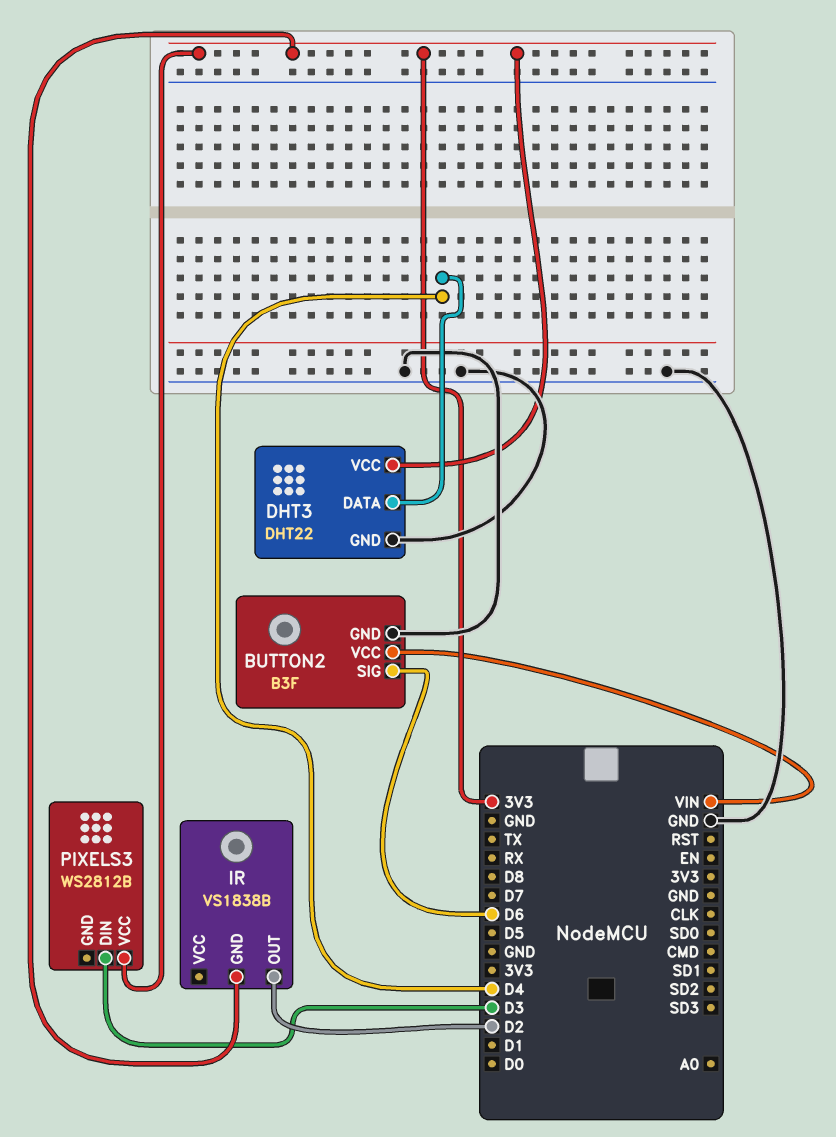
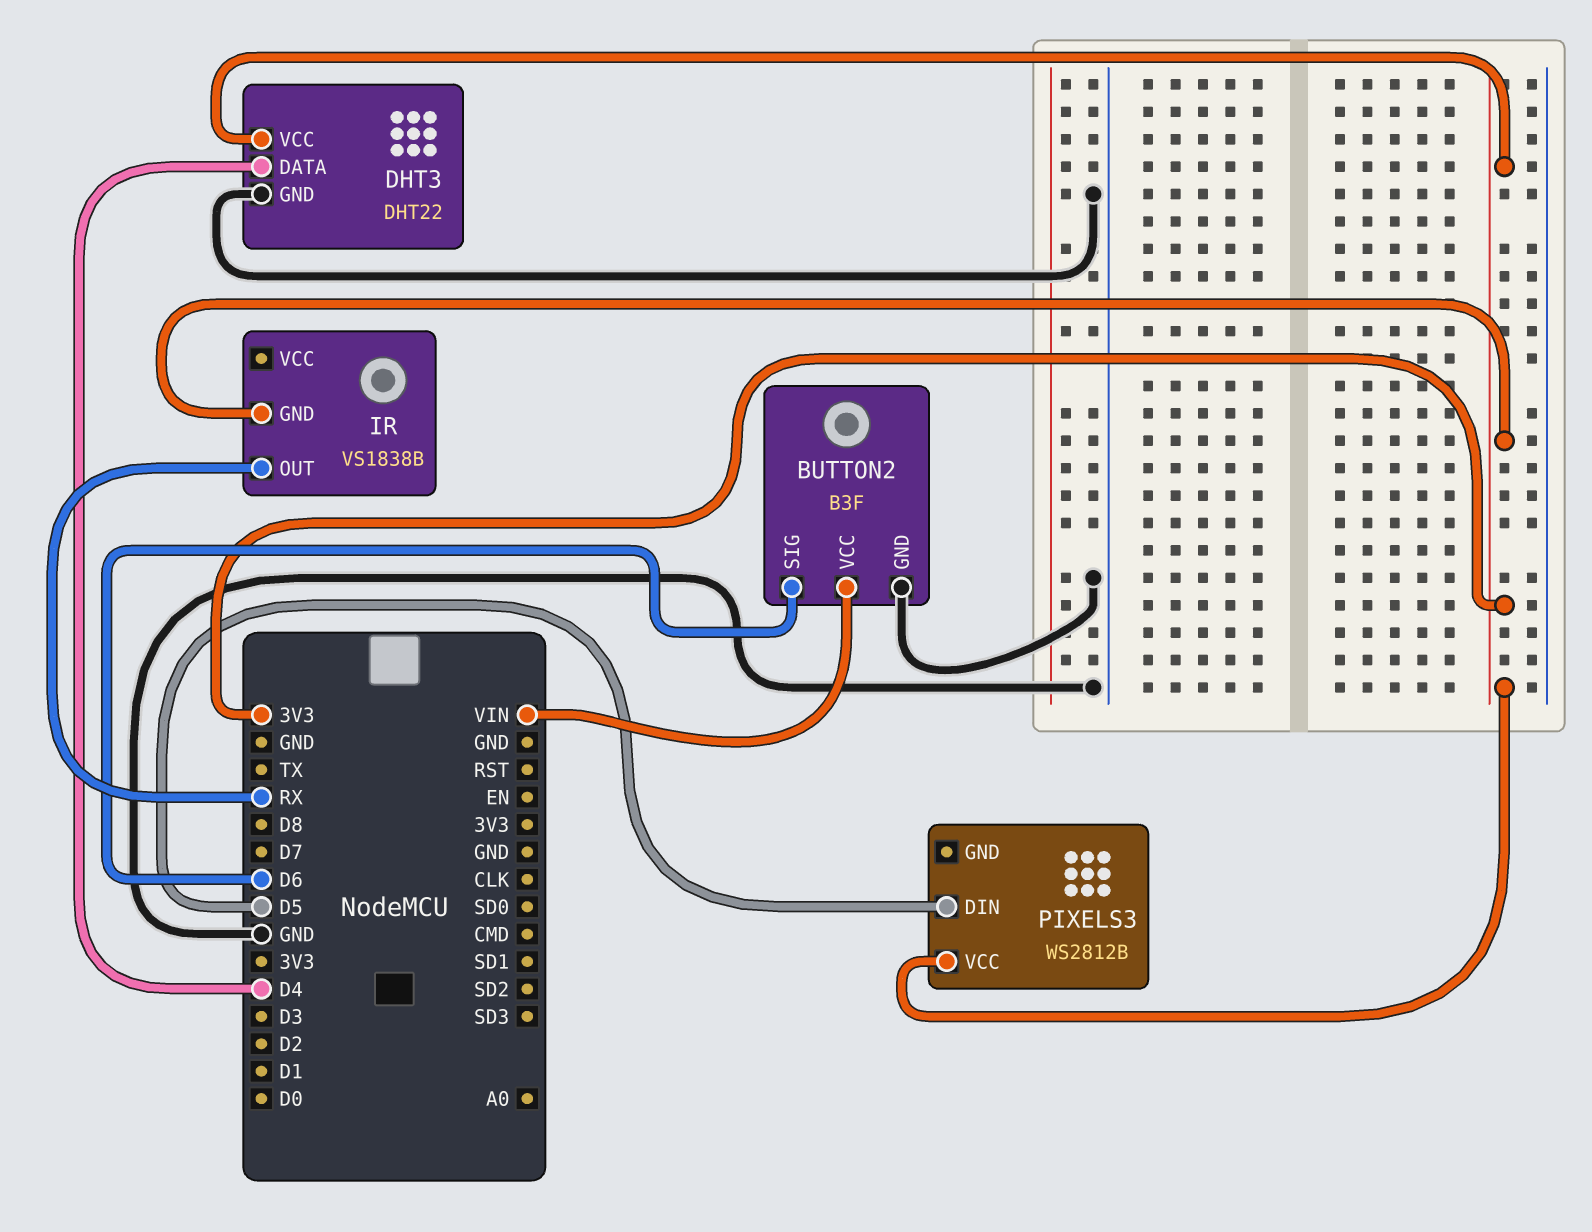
IR pin OUT: D2 -> RX
PIXELS3 pin DIN: D3 -> D5

